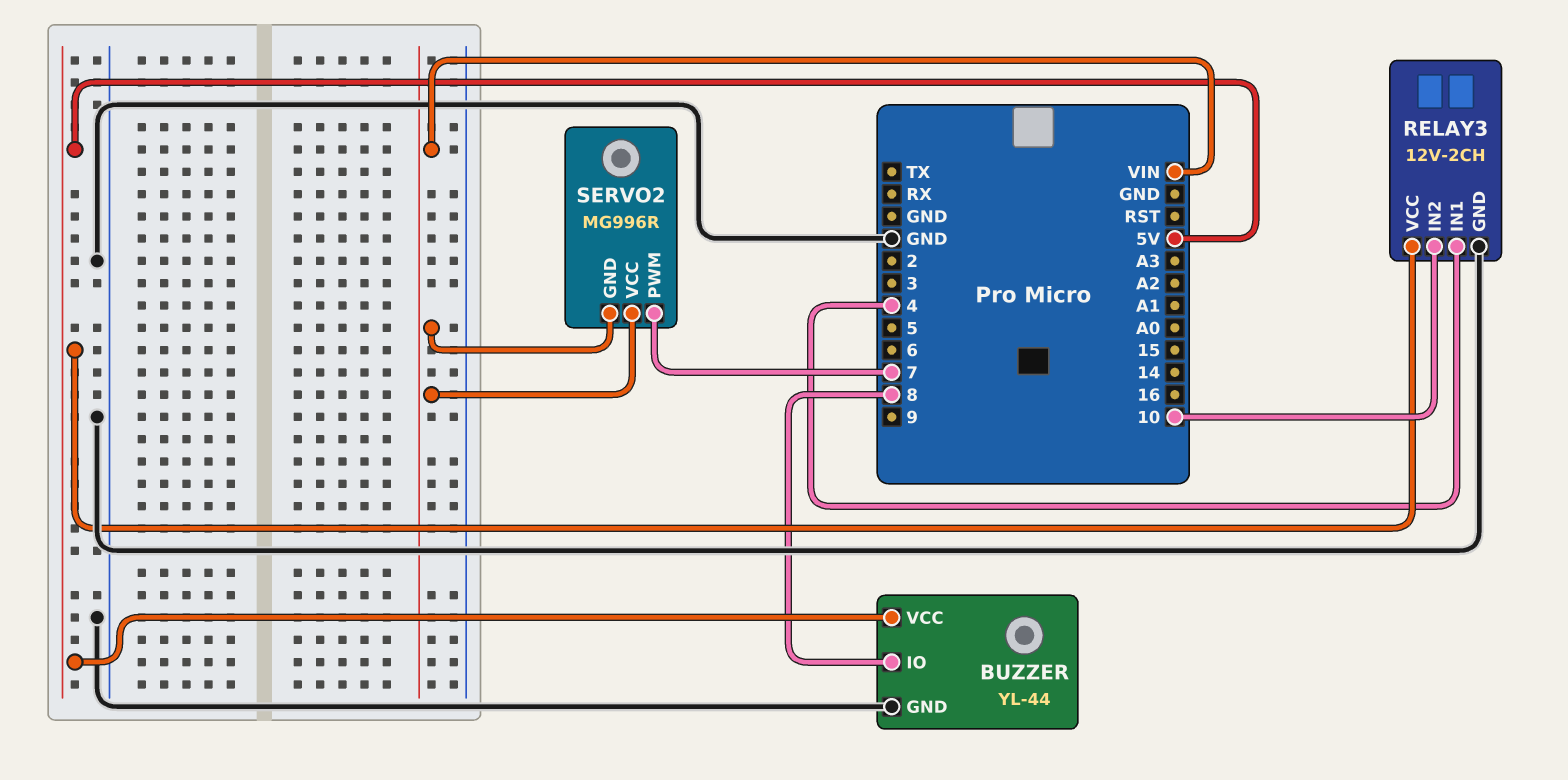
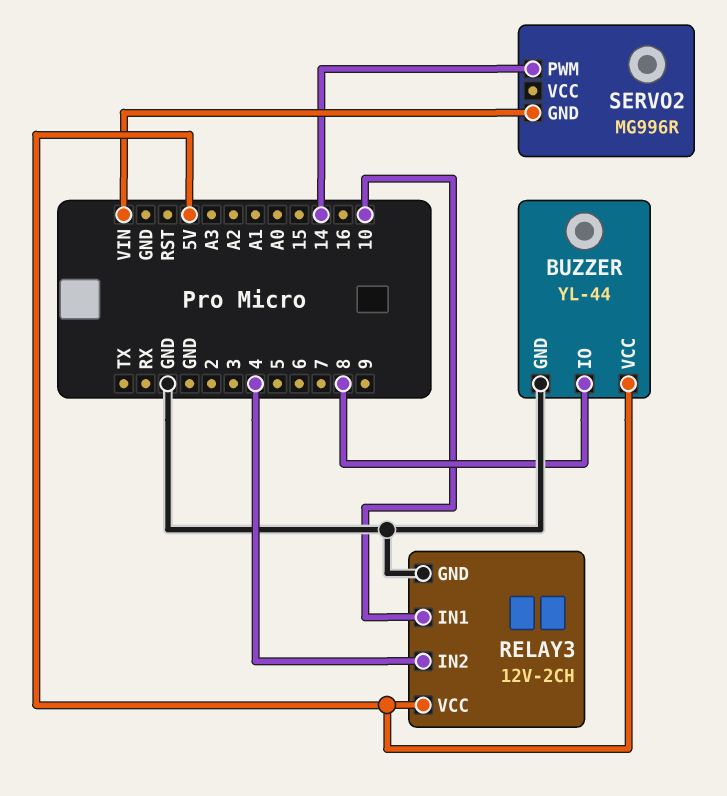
RELAY3 pin IN1: 4 -> 10
RELAY3 pin IN2: 10 -> 4
SERVO2 pin PWM: 7 -> 14
SERVO2 pin VCC: VIN -> none

